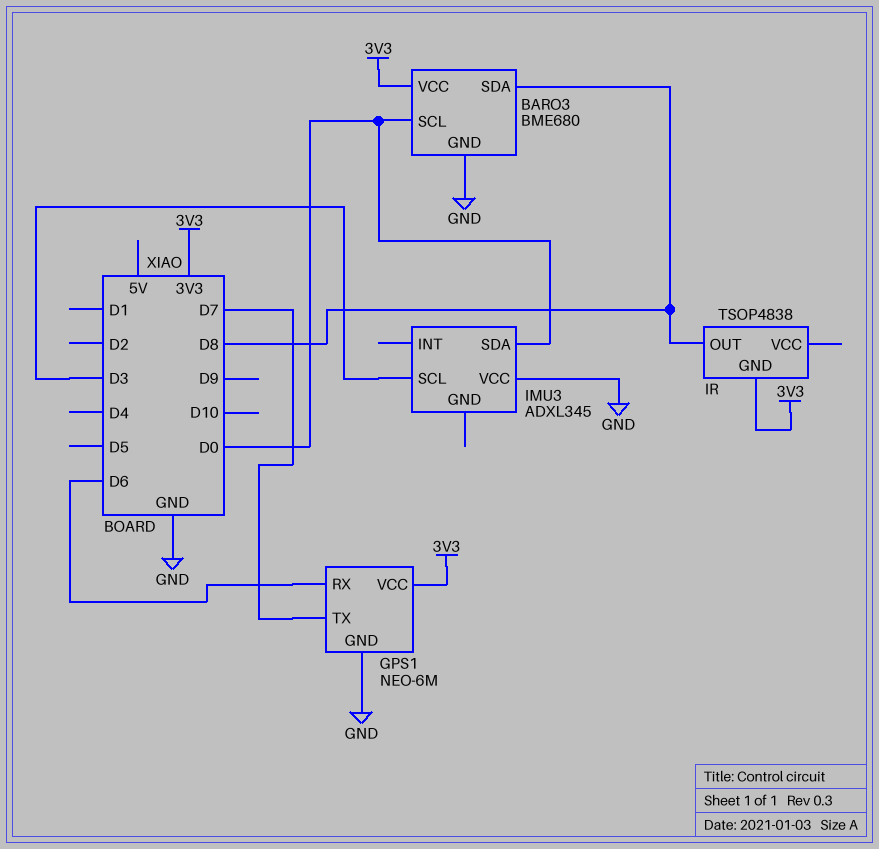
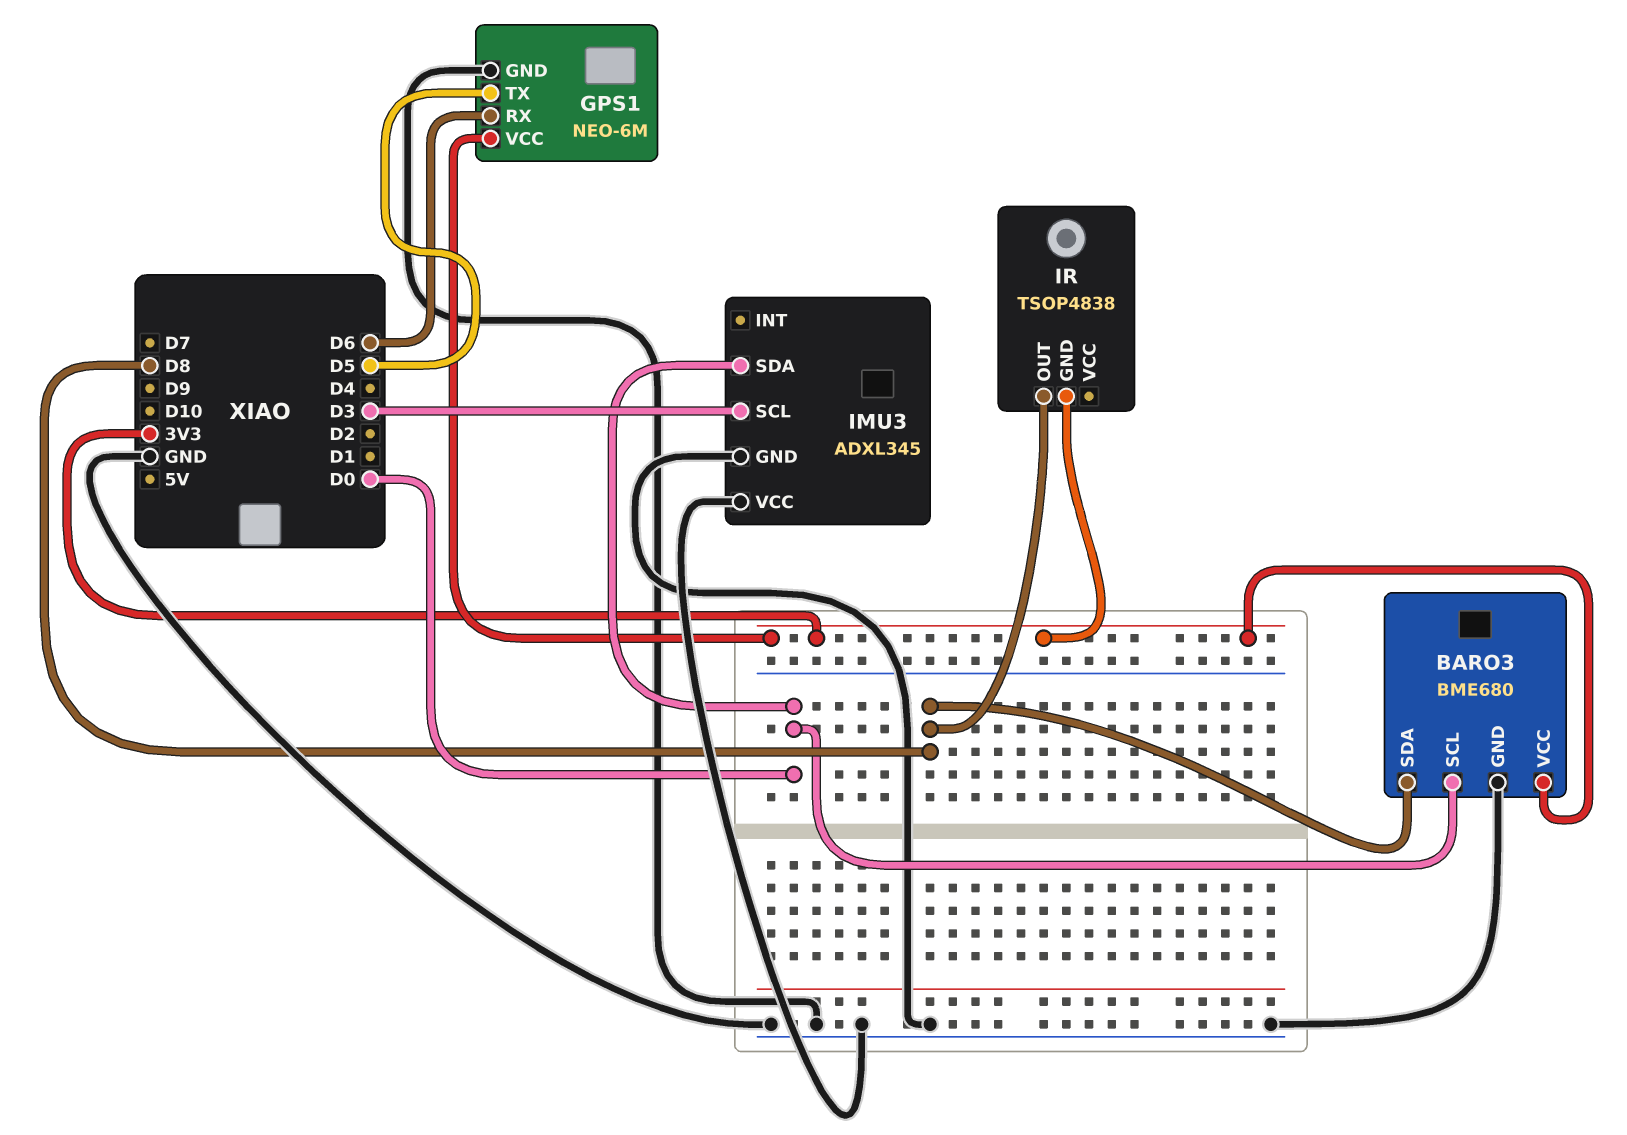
GPS1 pin TX: D7 -> D5
IMU3 pin GND: none -> GND

